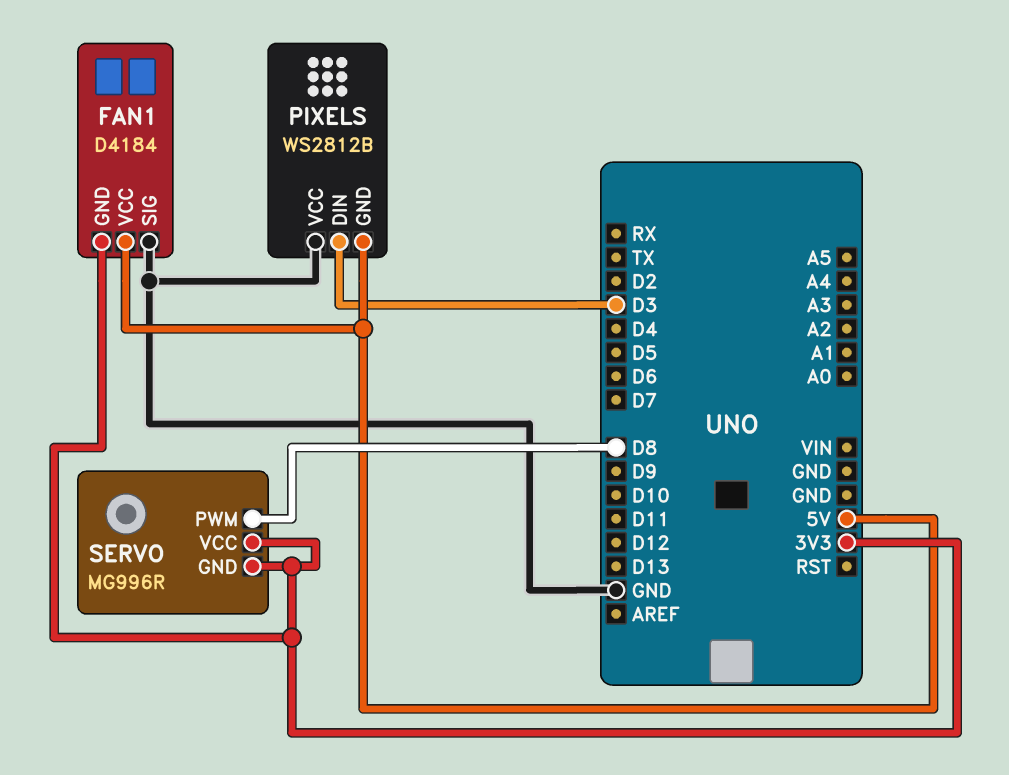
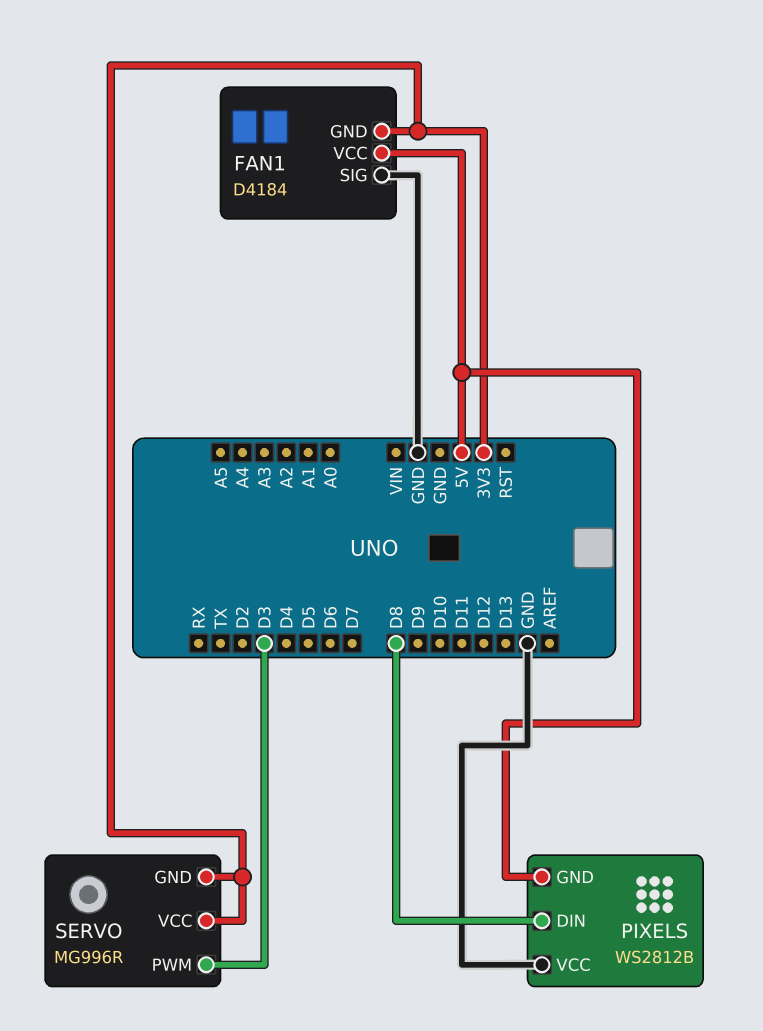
PIXELS pin DIN: D3 -> D8
SERVO pin PWM: D8 -> D3

